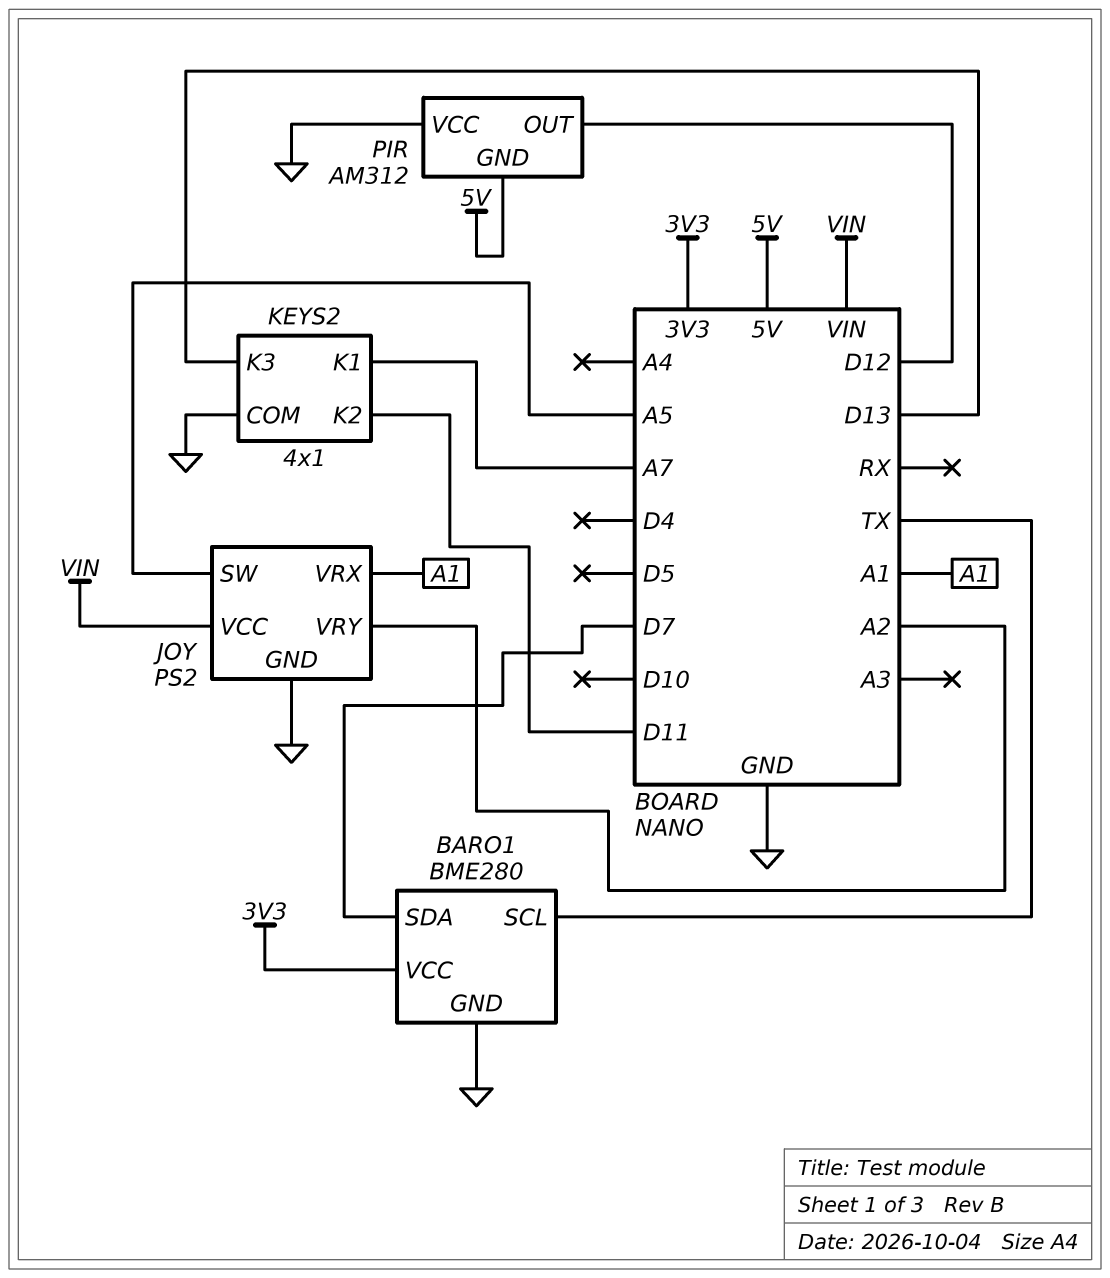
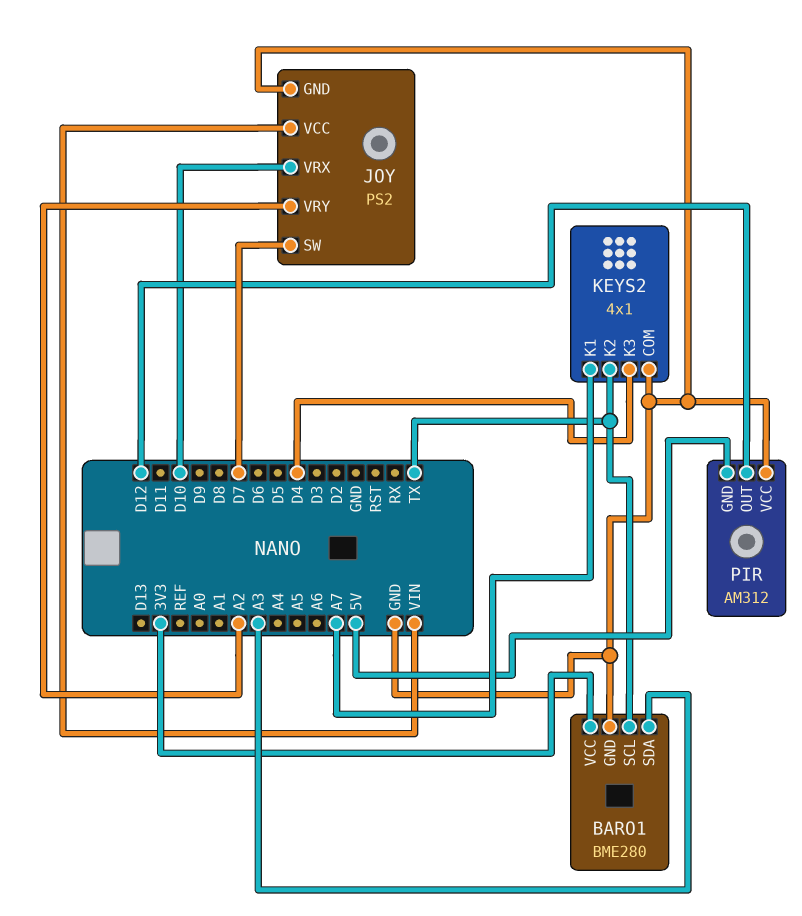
BARO1 pin SDA: D7 -> A3
JOY pin SW: A5 -> D7
JOY pin VRX: A1 -> D10
KEYS2 pin K2: D11 -> TX
KEYS2 pin K3: D13 -> D4

